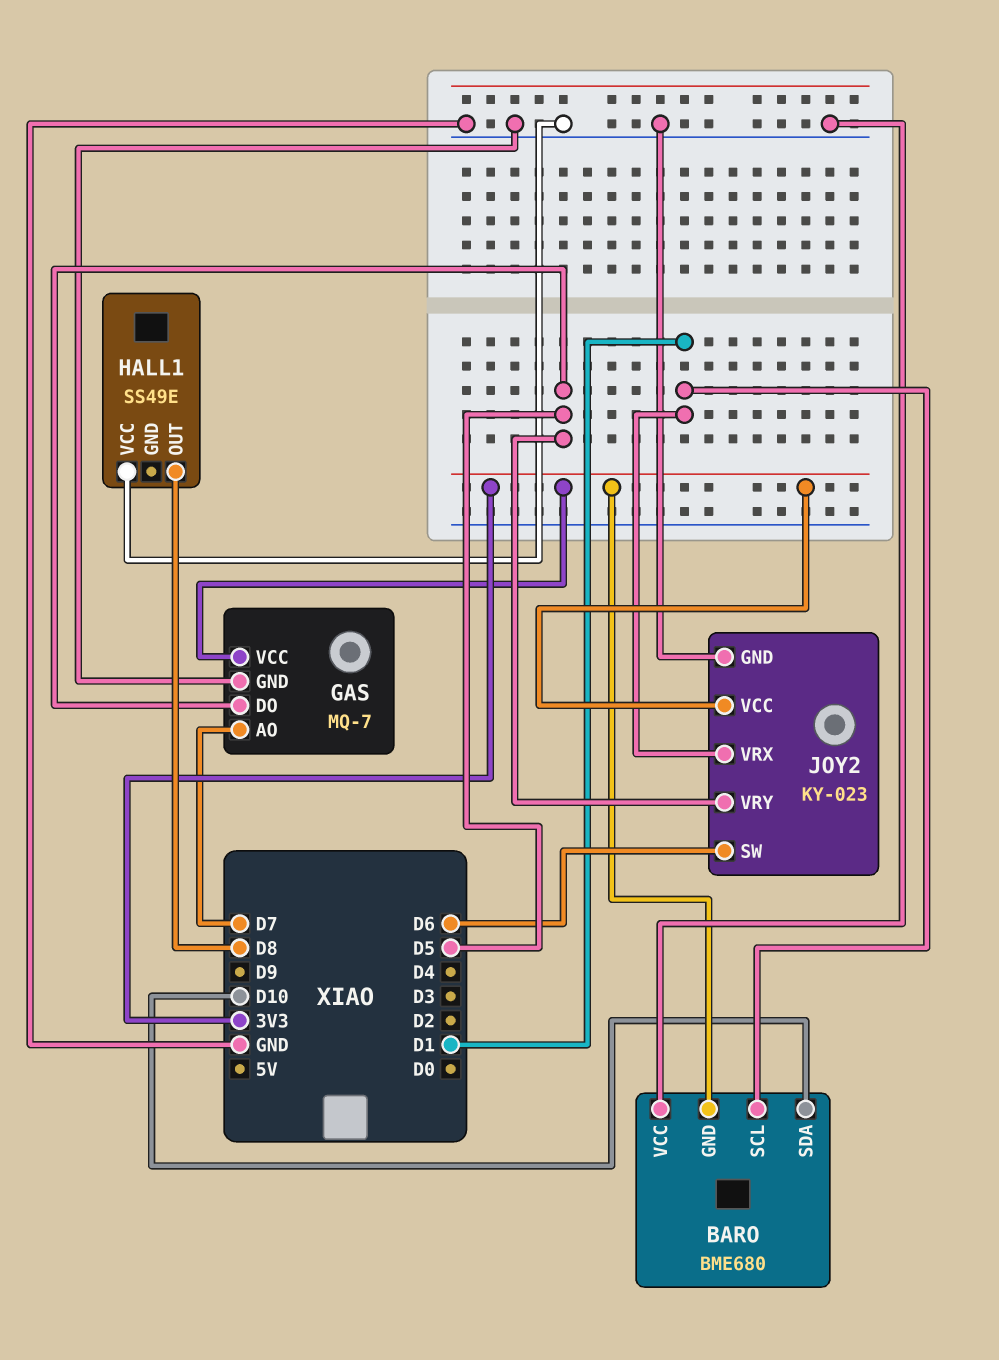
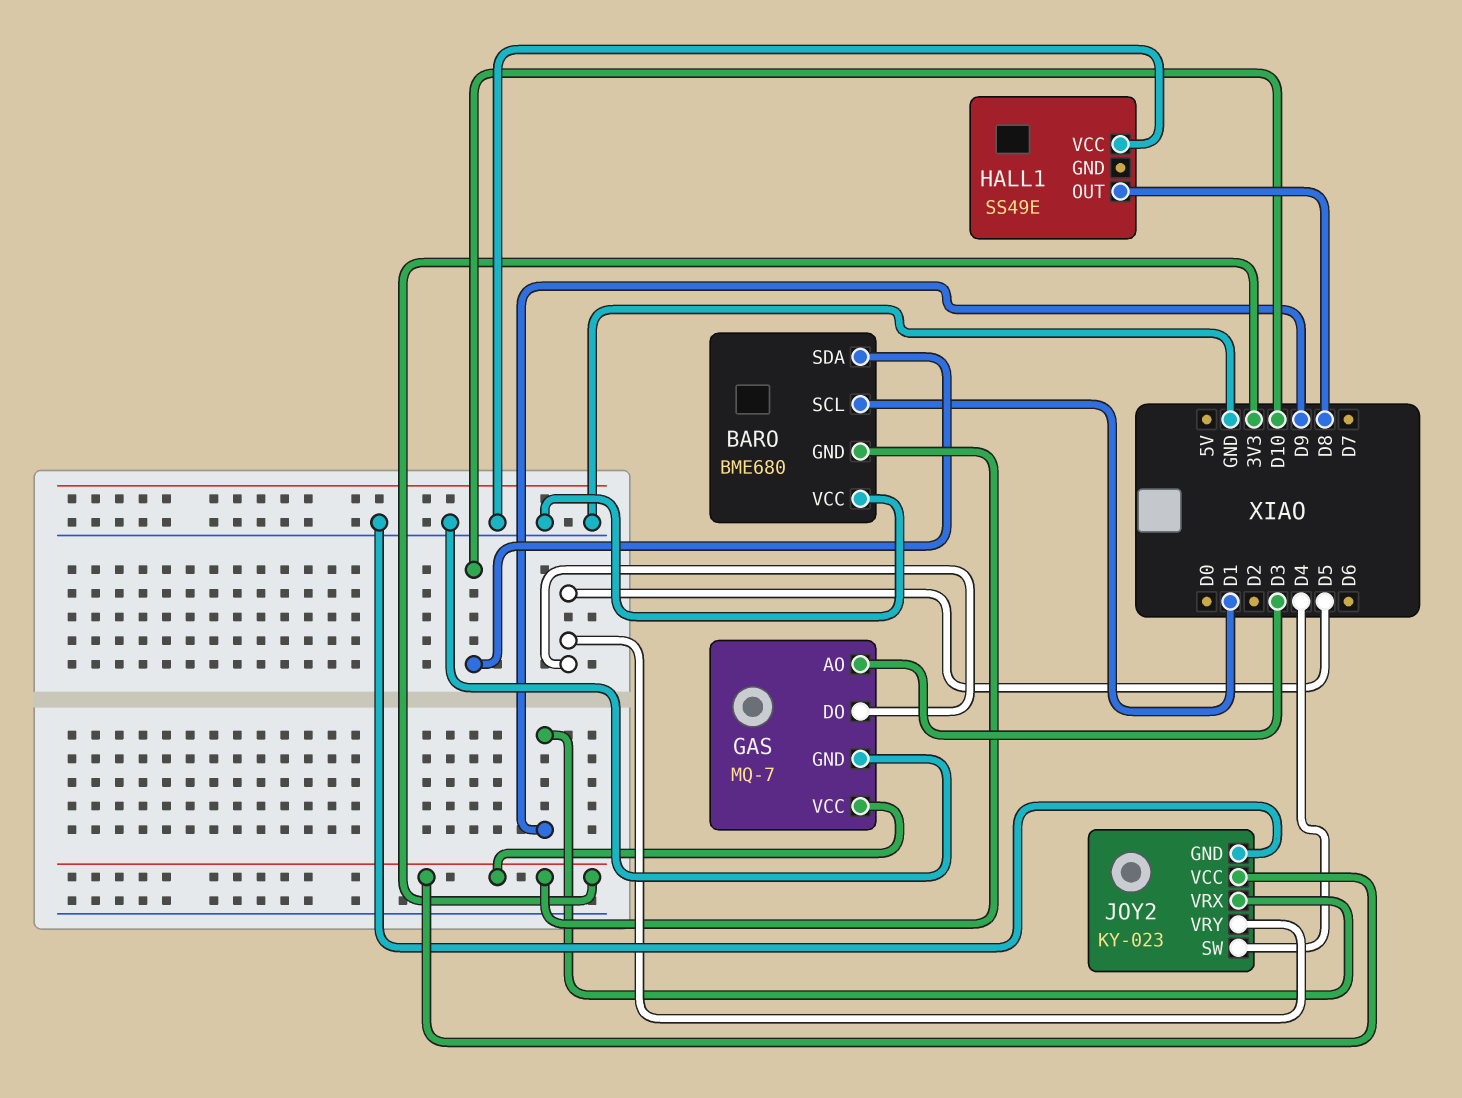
GAS pin AO: D7 -> D3
JOY2 pin SW: D6 -> D4
JOY2 pin VRX: D1 -> D9

